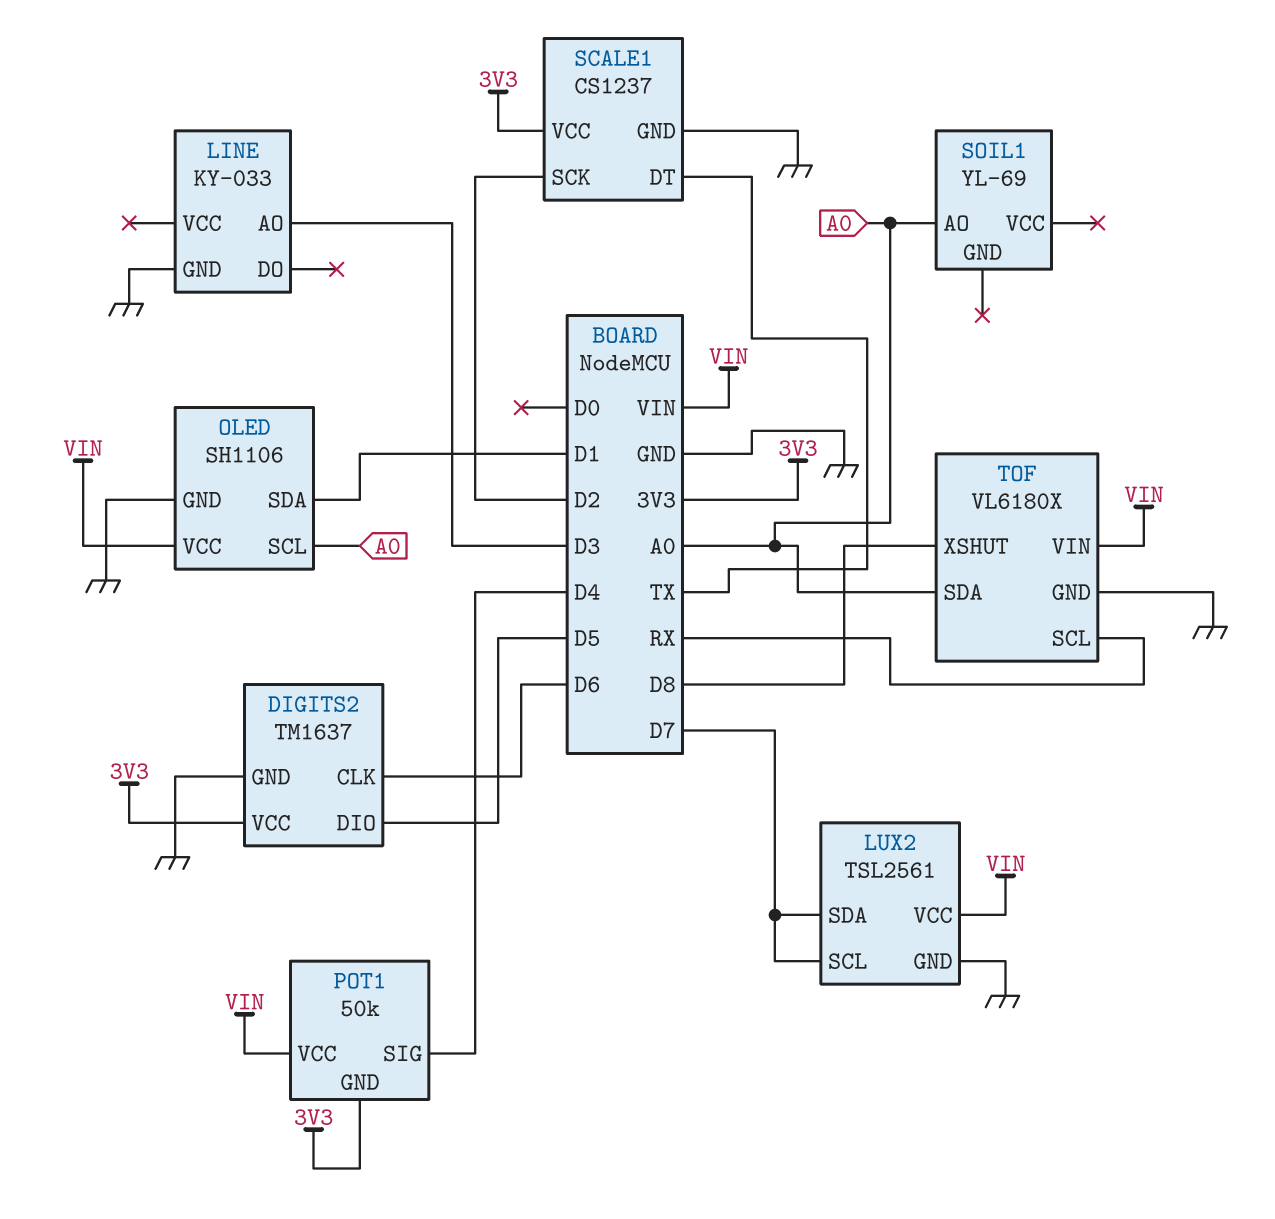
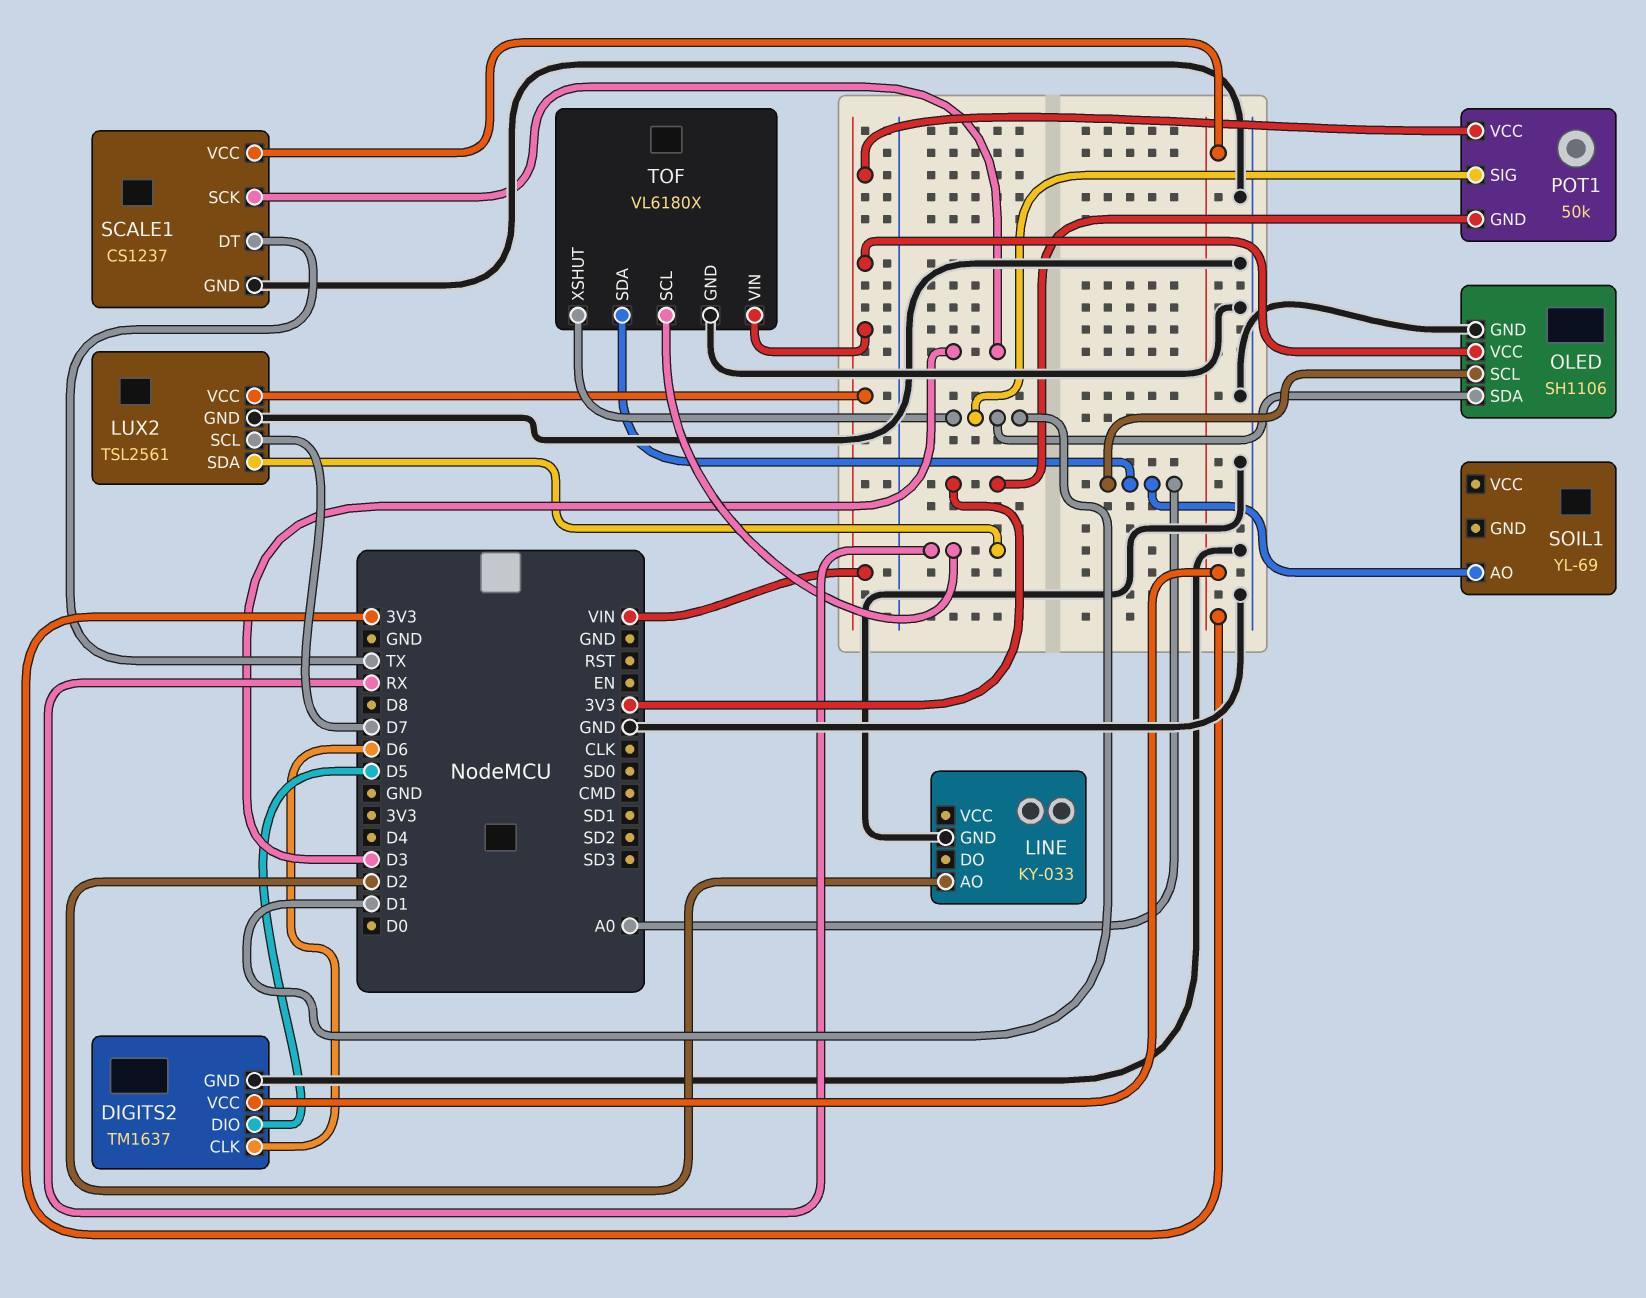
LINE pin AO: D3 -> D2
LUX2 pin SDA: D7 -> RX
POT1 pin SIG: D4 -> D1
SCALE1 pin SCK: D2 -> D3
TOF pin XSHUT: D8 -> D1

